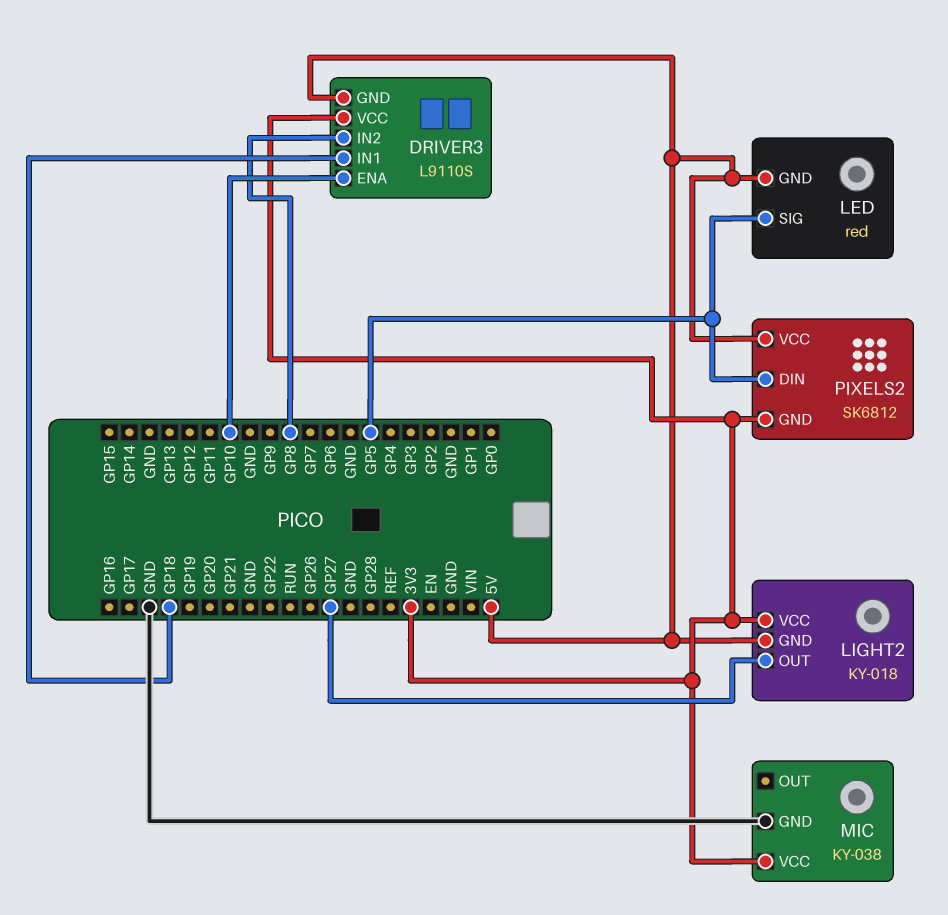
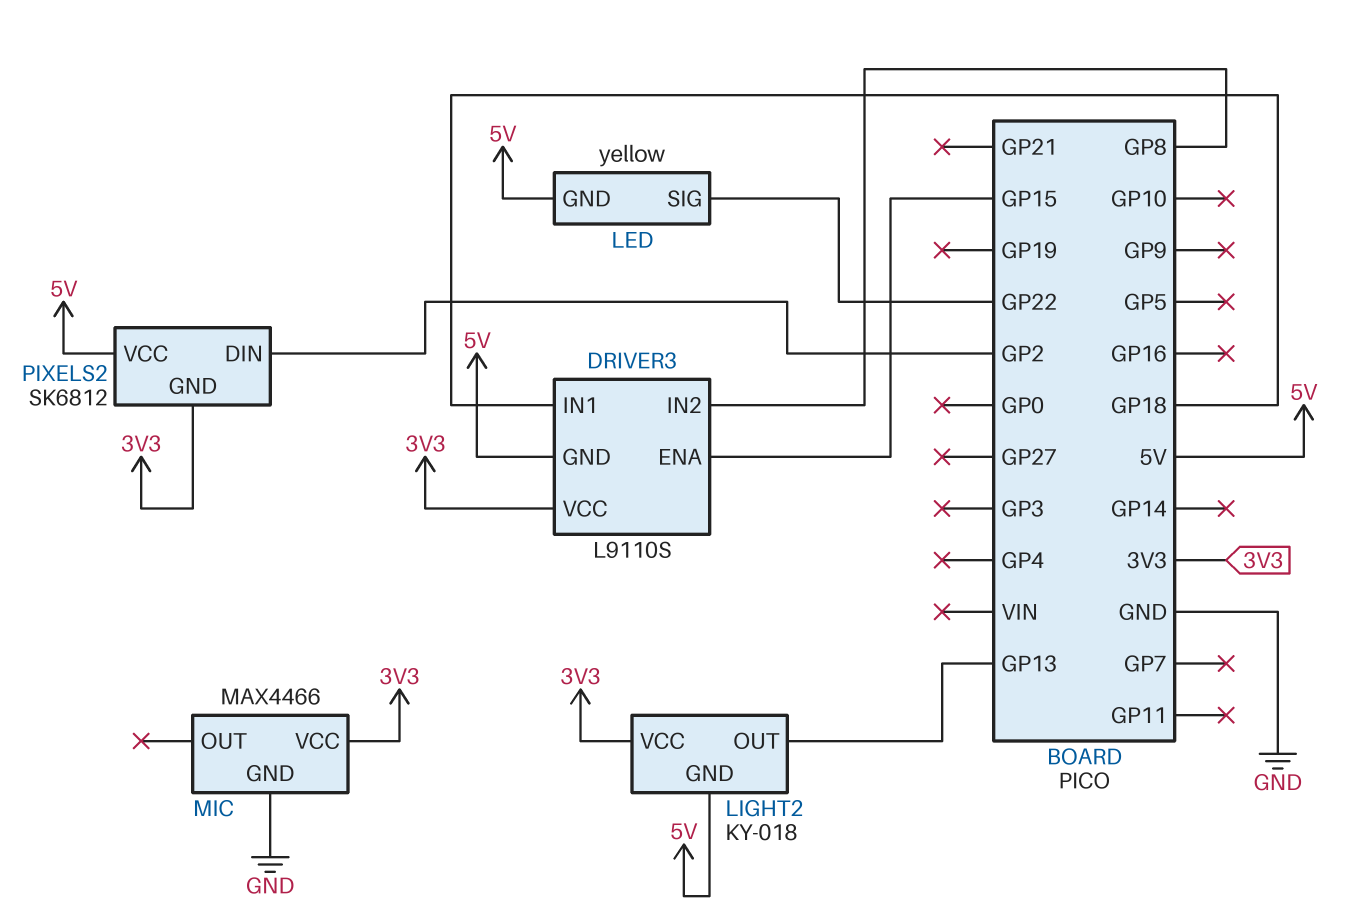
DRIVER3 pin ENA: GP10 -> GP15
LED: red -> yellow
LED pin SIG: GP5 -> GP22
LIGHT2 pin OUT: GP27 -> GP13
MIC: KY-038 -> MAX4466
PIXELS2 pin DIN: GP5 -> GP2

